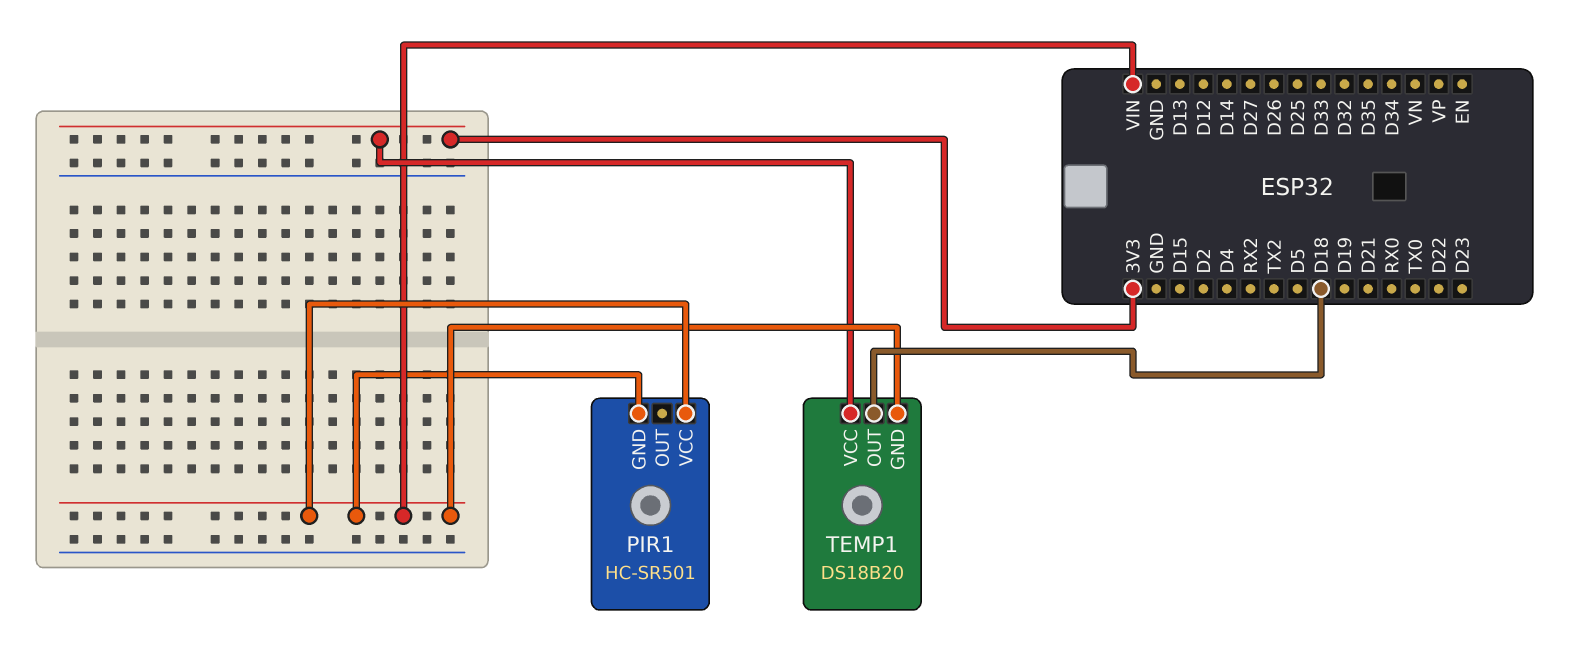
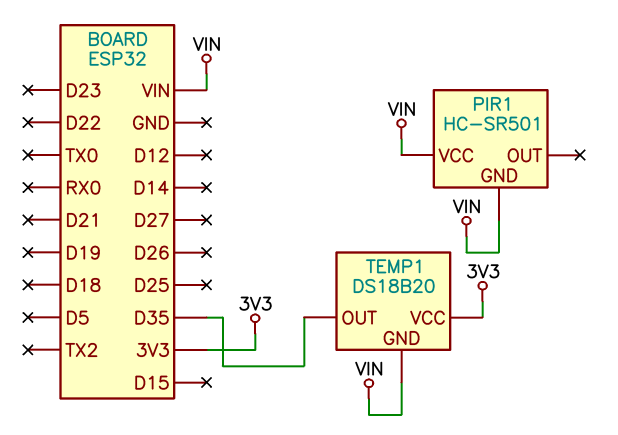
TEMP1 pin OUT: D18 -> D35

